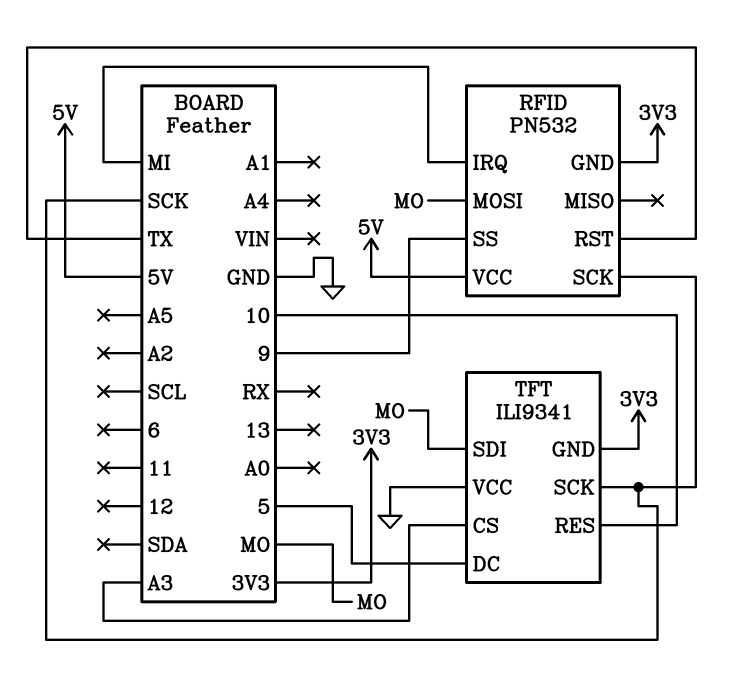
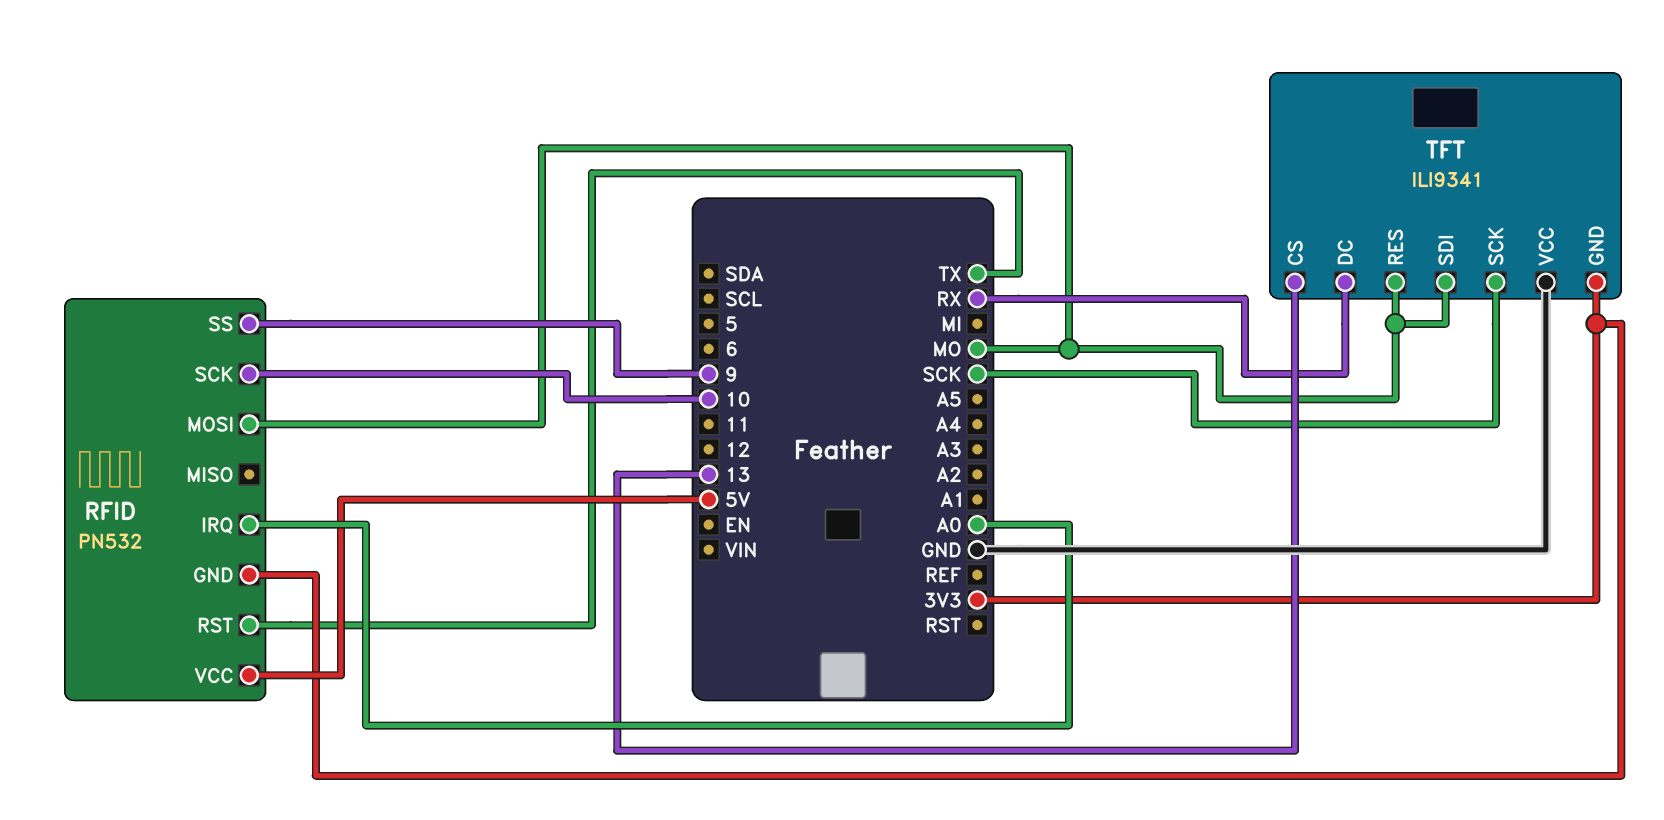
RFID pin IRQ: MI -> A0
RFID pin SCK: SCK -> 10
TFT pin CS: A3 -> 13
TFT pin DC: 5 -> RX
TFT pin RES: 10 -> MO

